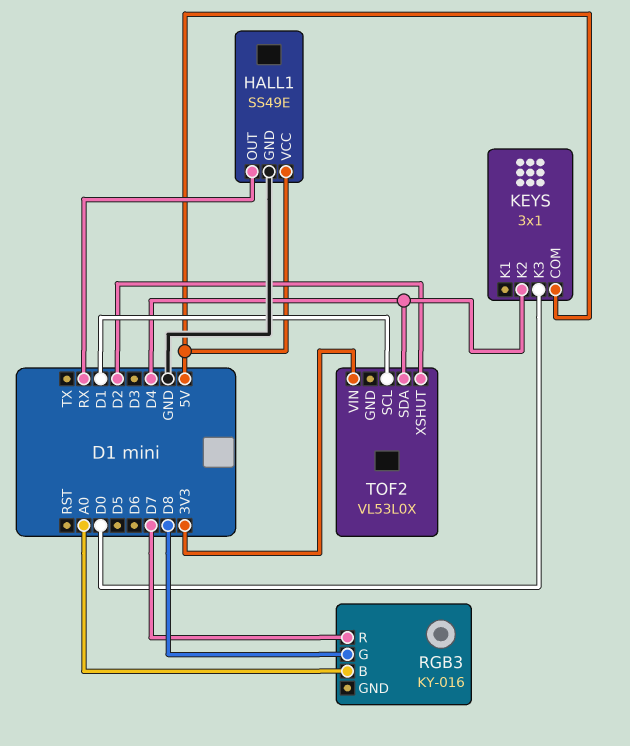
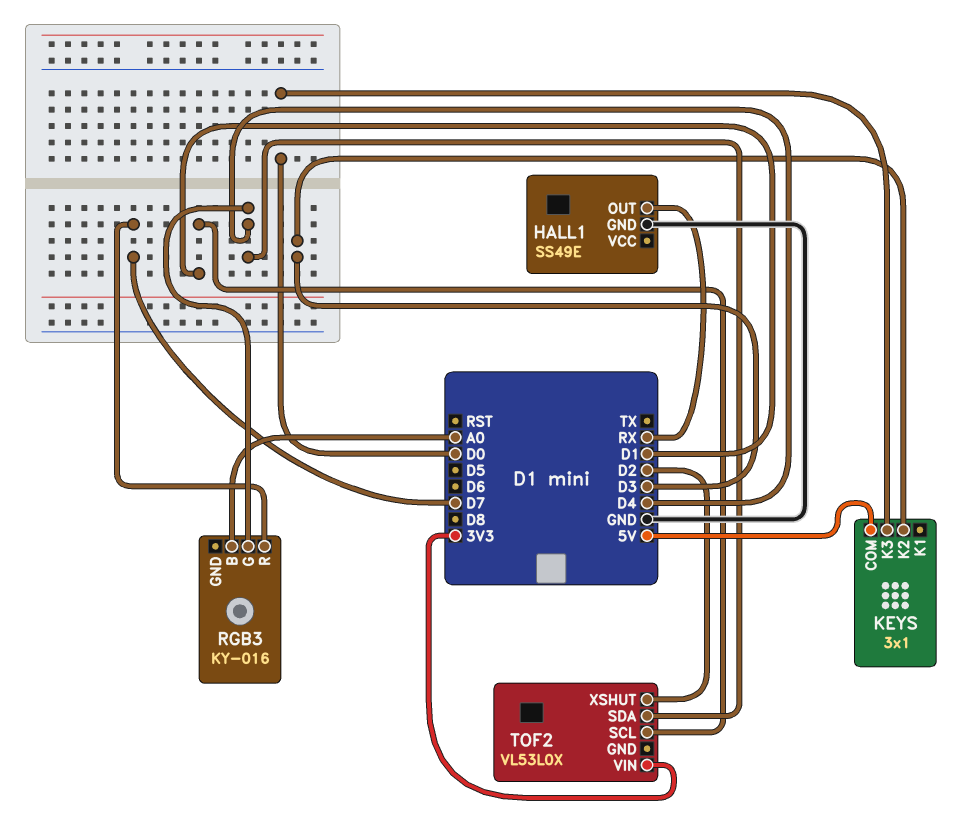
HALL1 pin VCC: 5V -> none
KEYS pin K2: D4 -> D3
RGB3 pin G: D8 -> D4

